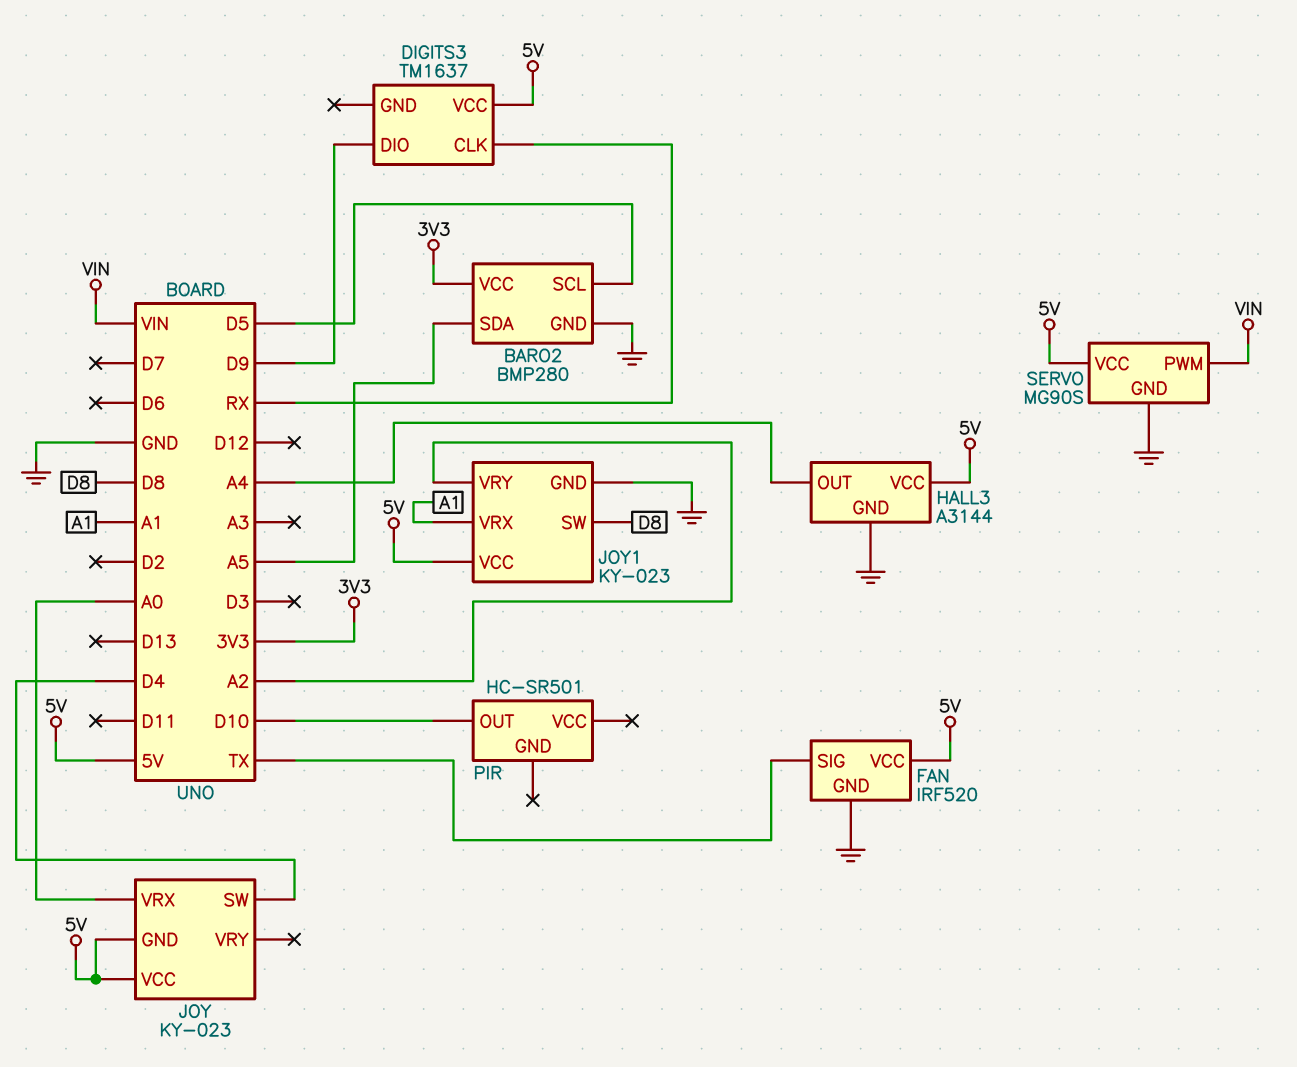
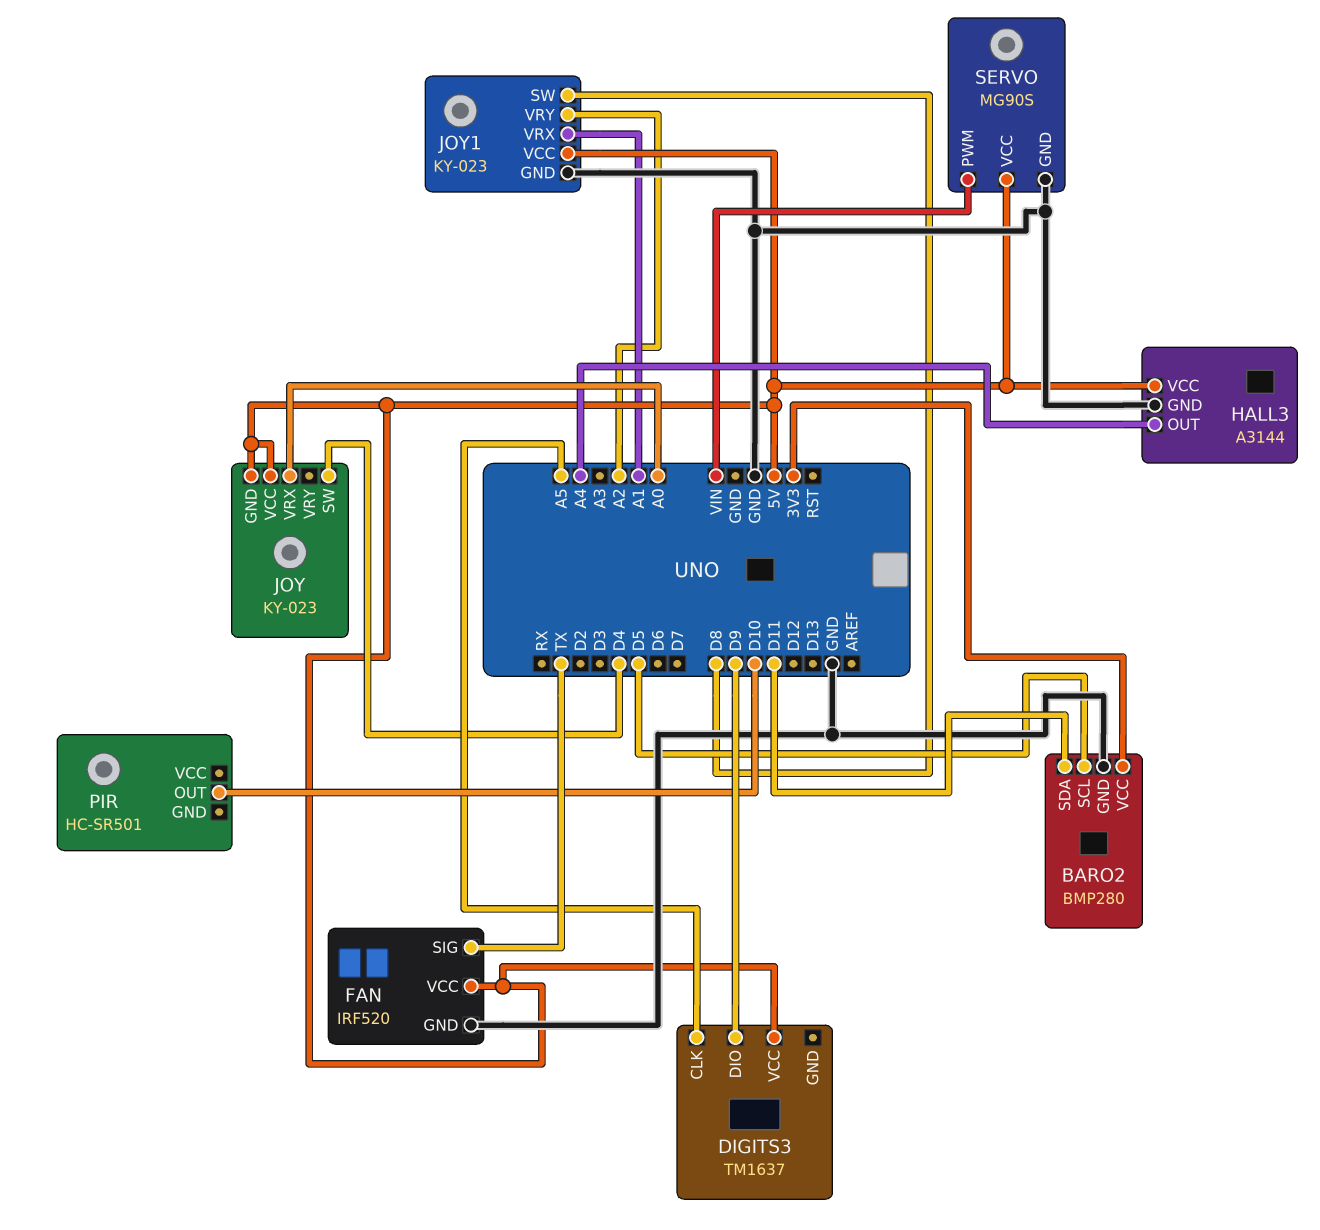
BARO2 pin SDA: A5 -> D11
DIGITS3 pin CLK: RX -> A5

